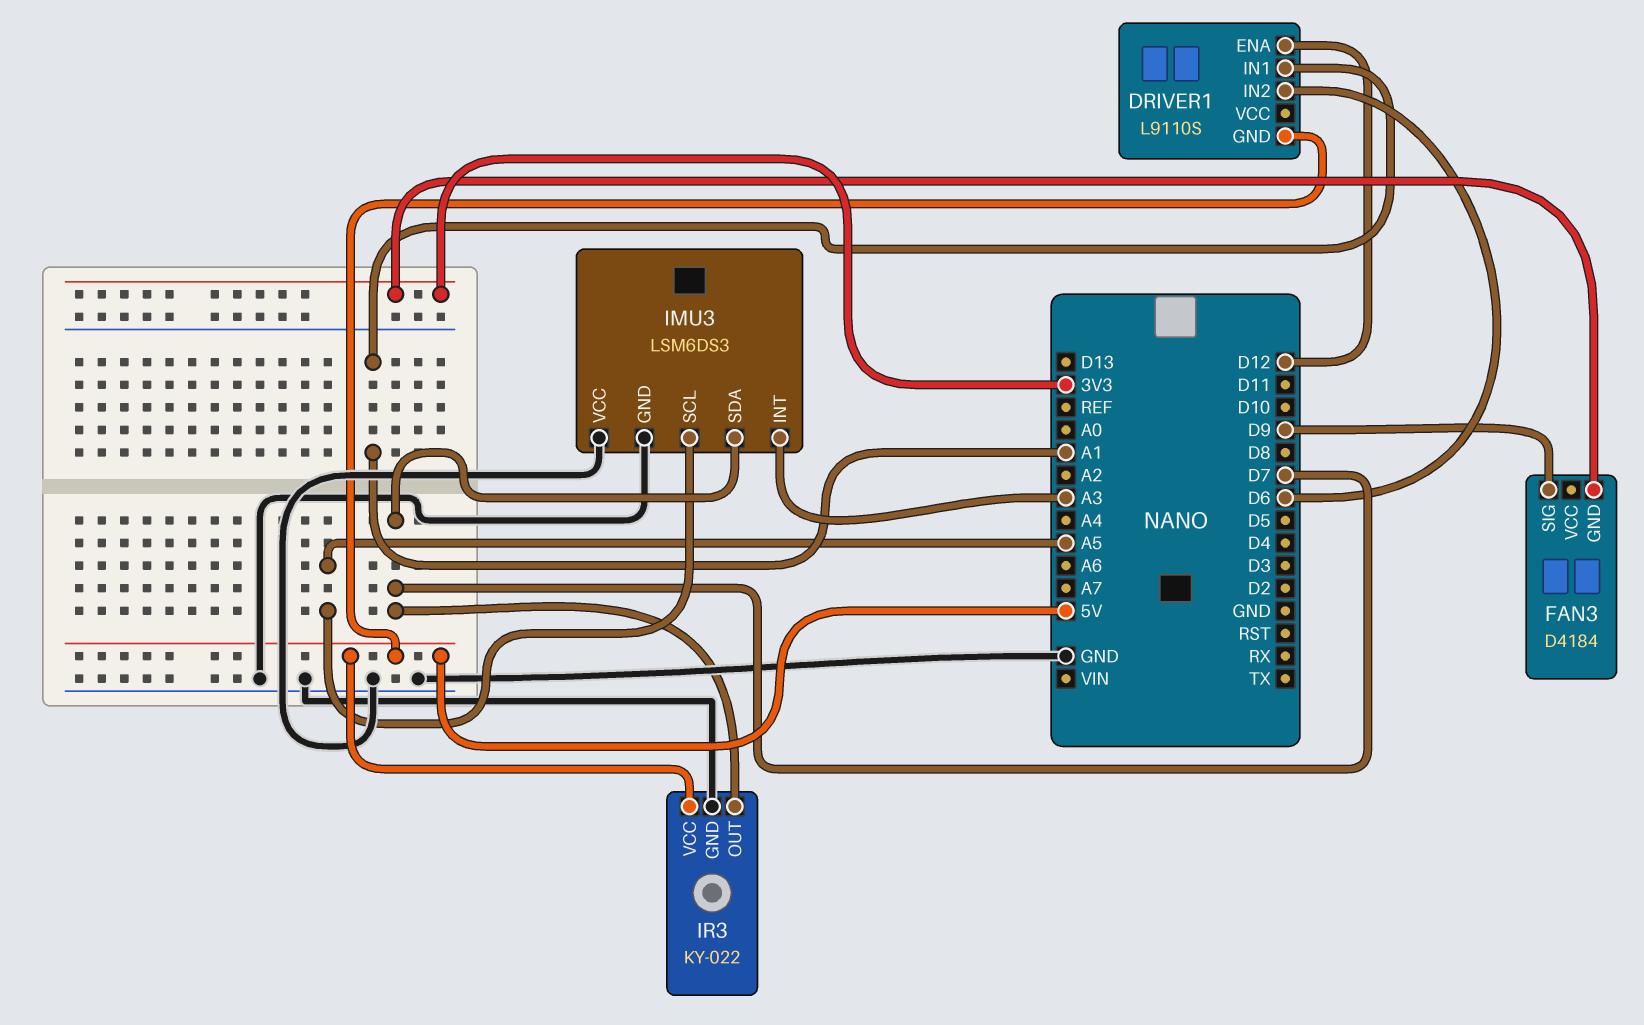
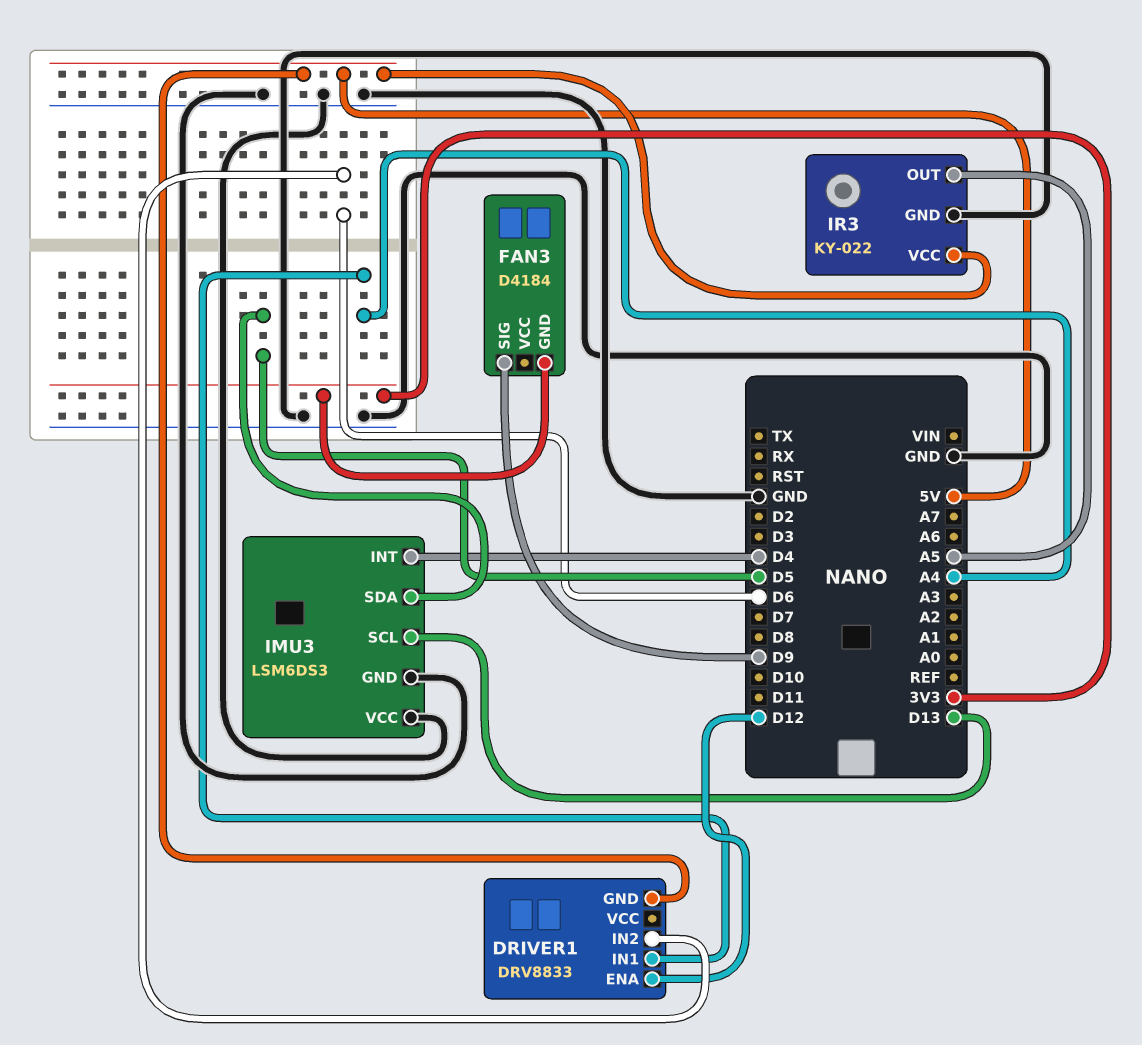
DRIVER1: L9110S -> DRV8833
DRIVER1 pin IN1: A1 -> A4
IMU3 pin INT: A3 -> D4
IMU3 pin SCL: A5 -> D13
IMU3 pin SDA: D7 -> D5
IR3 pin OUT: D7 -> A5

